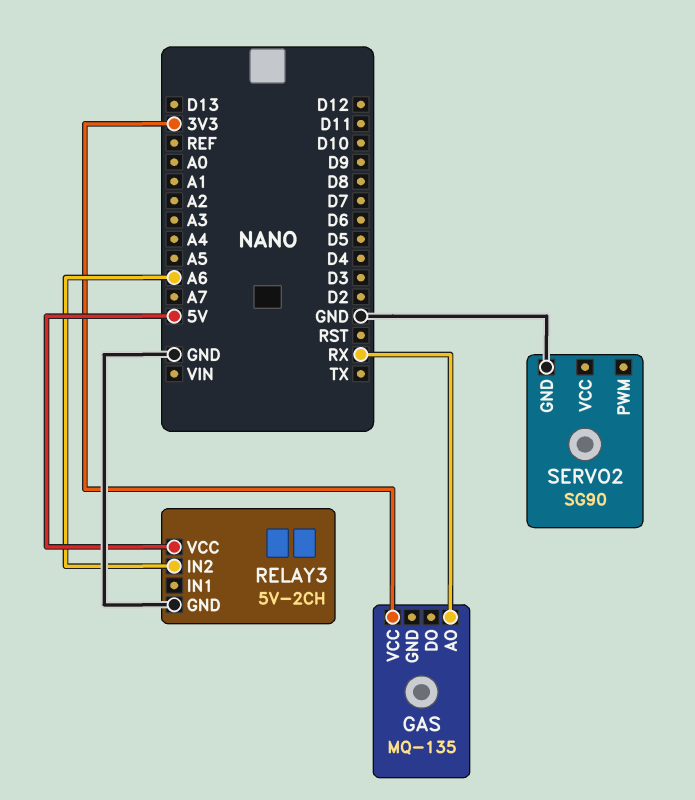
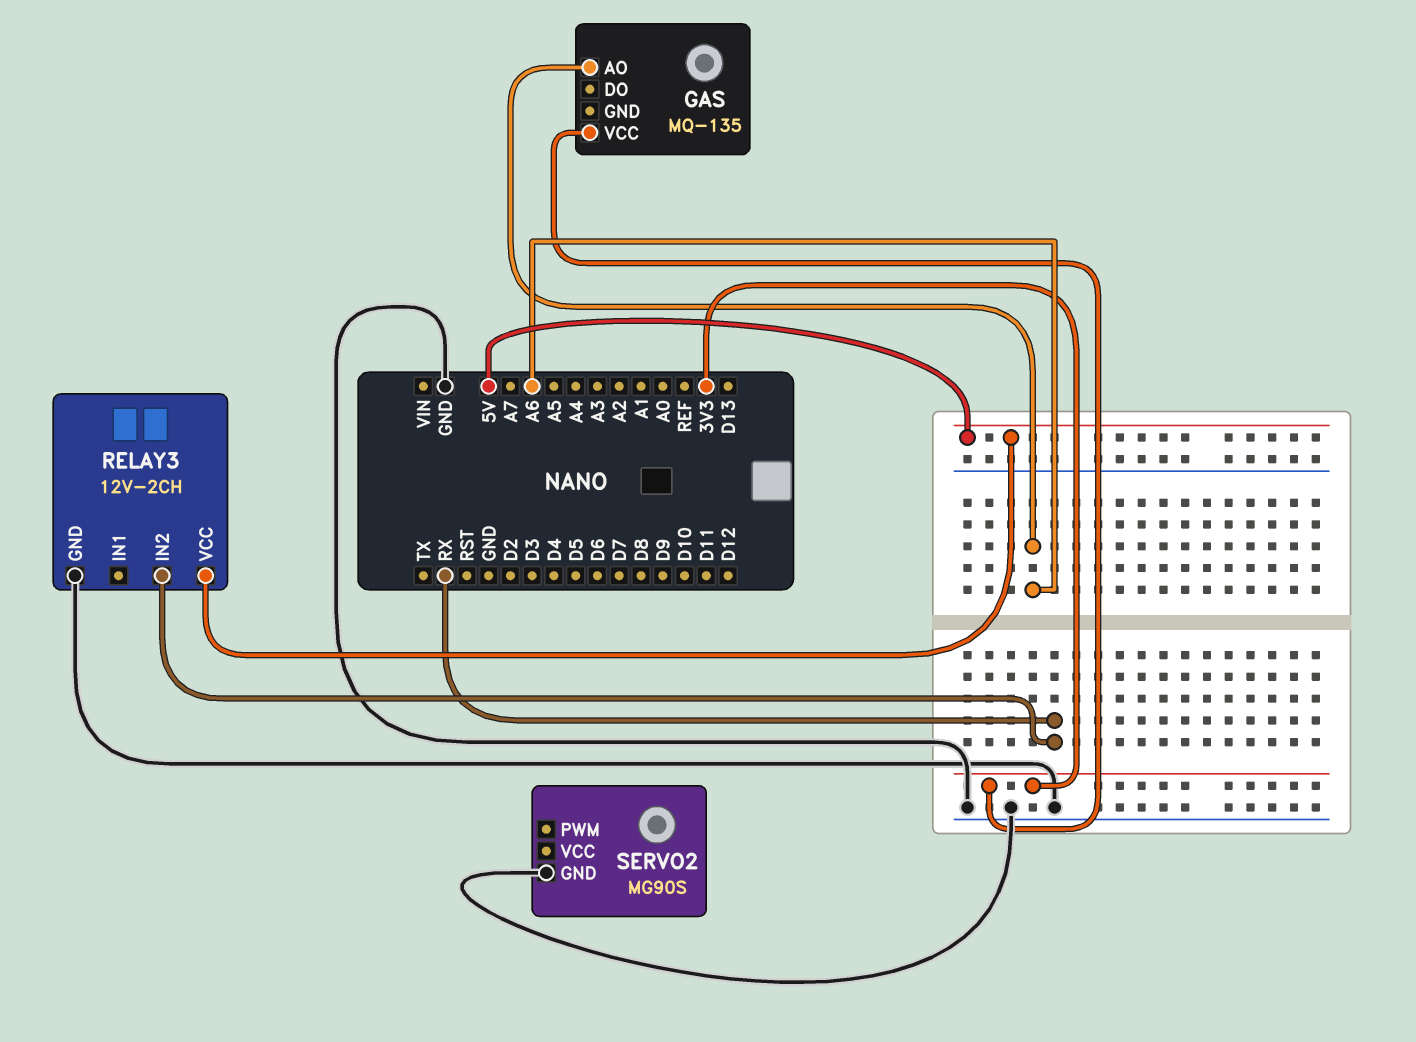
GAS pin AO: RX -> A6
RELAY3: 5V-2CH -> 12V-2CH
RELAY3 pin IN2: A6 -> RX
SERVO2: SG90 -> MG90S

